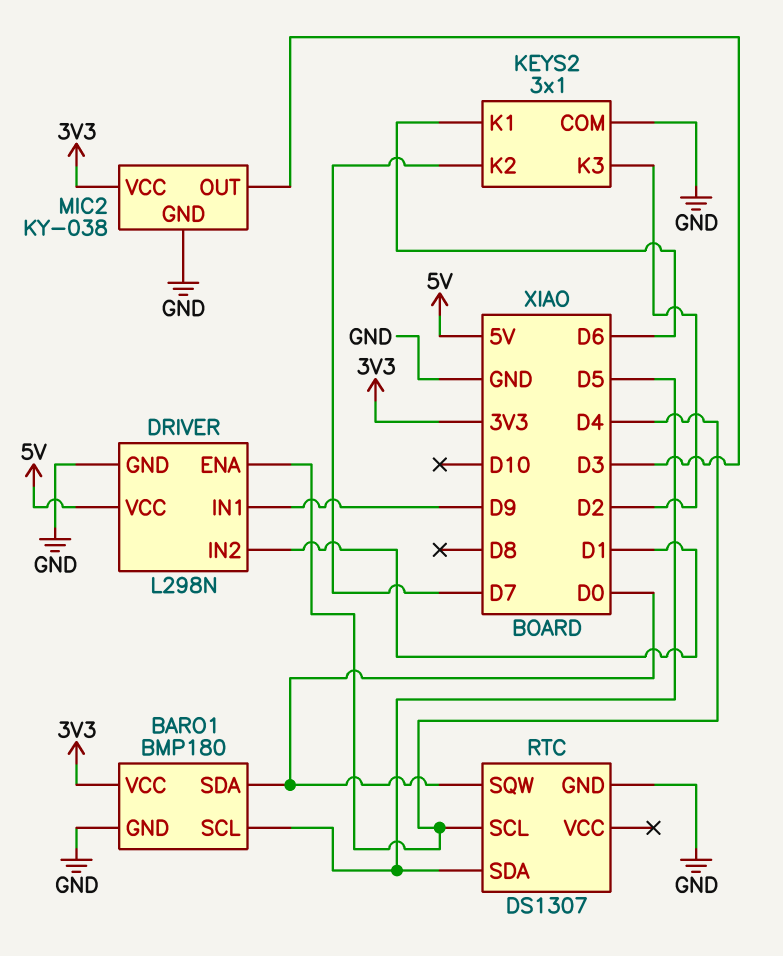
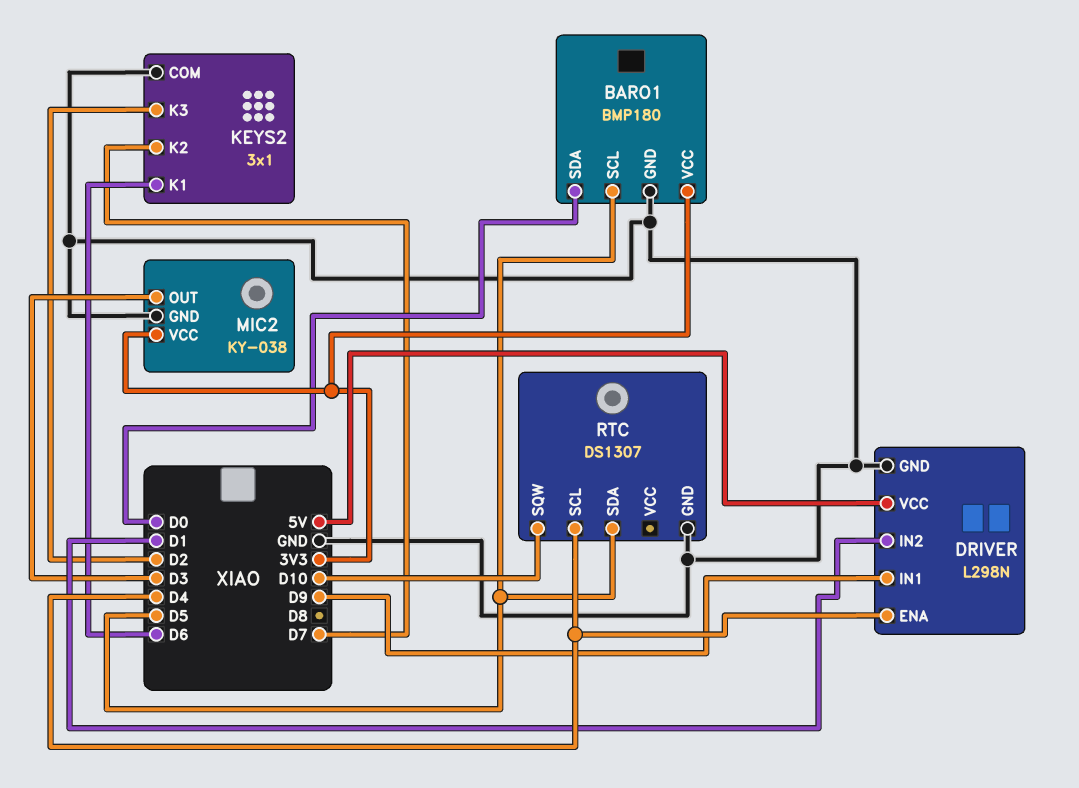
RTC pin SQW: D0 -> D10

